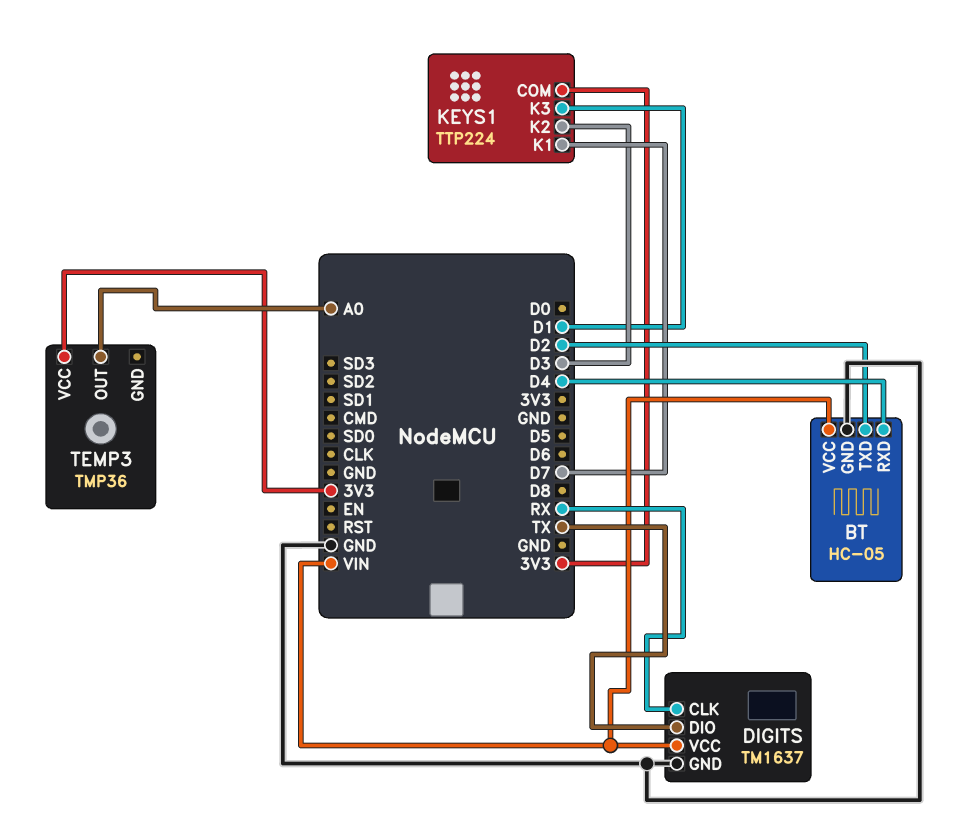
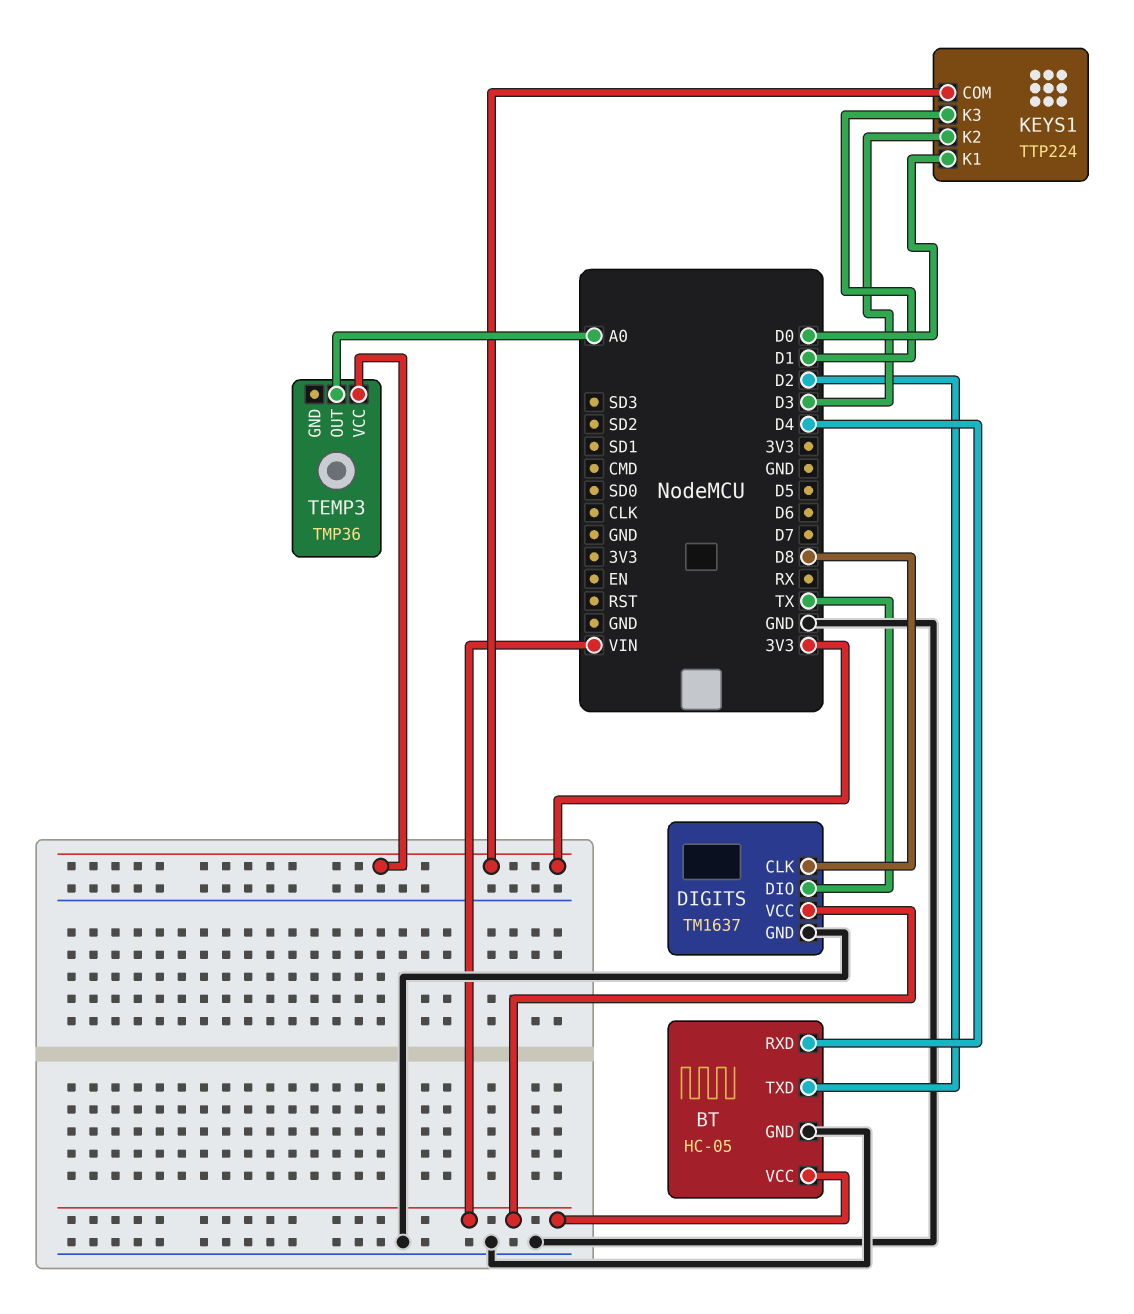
DIGITS pin CLK: RX -> D8
KEYS1 pin K1: D7 -> D0

